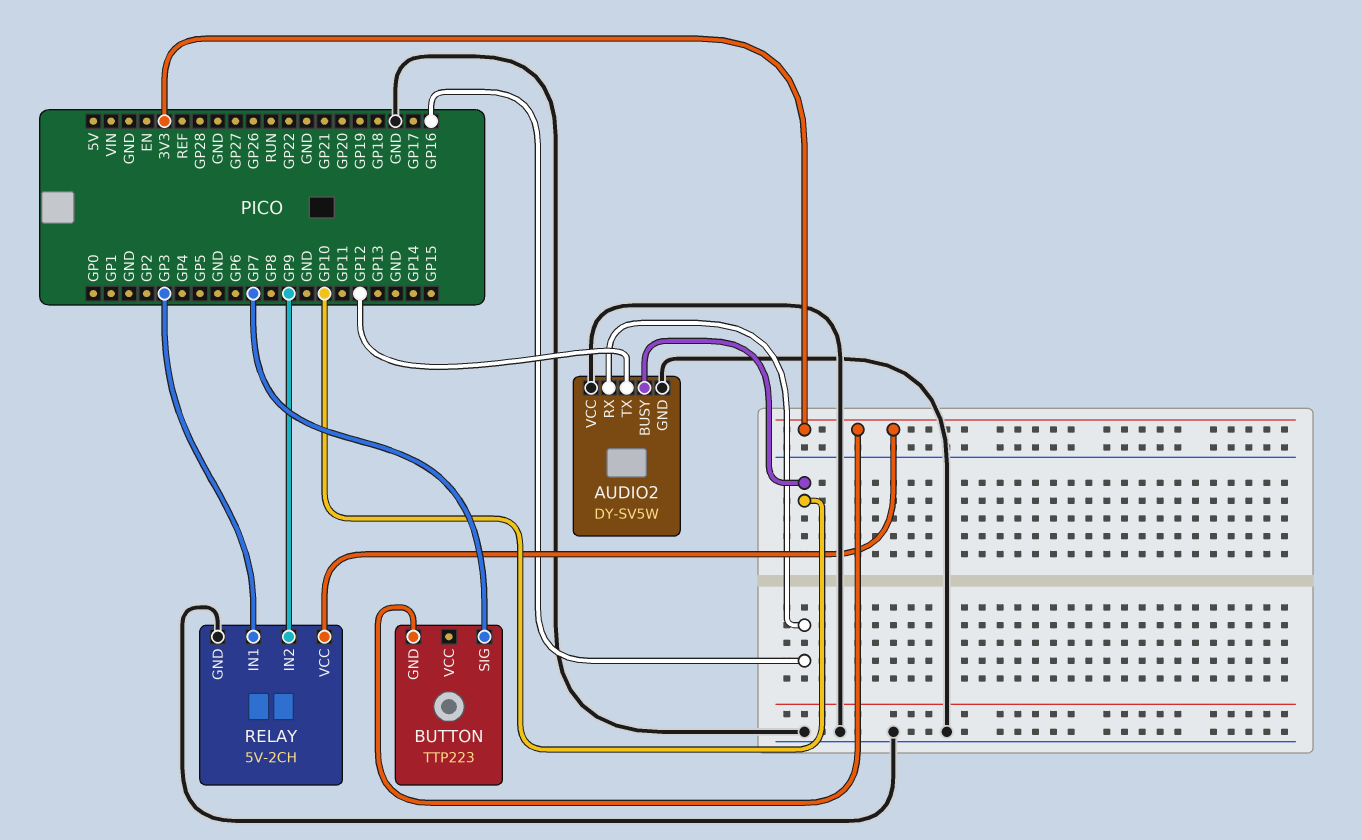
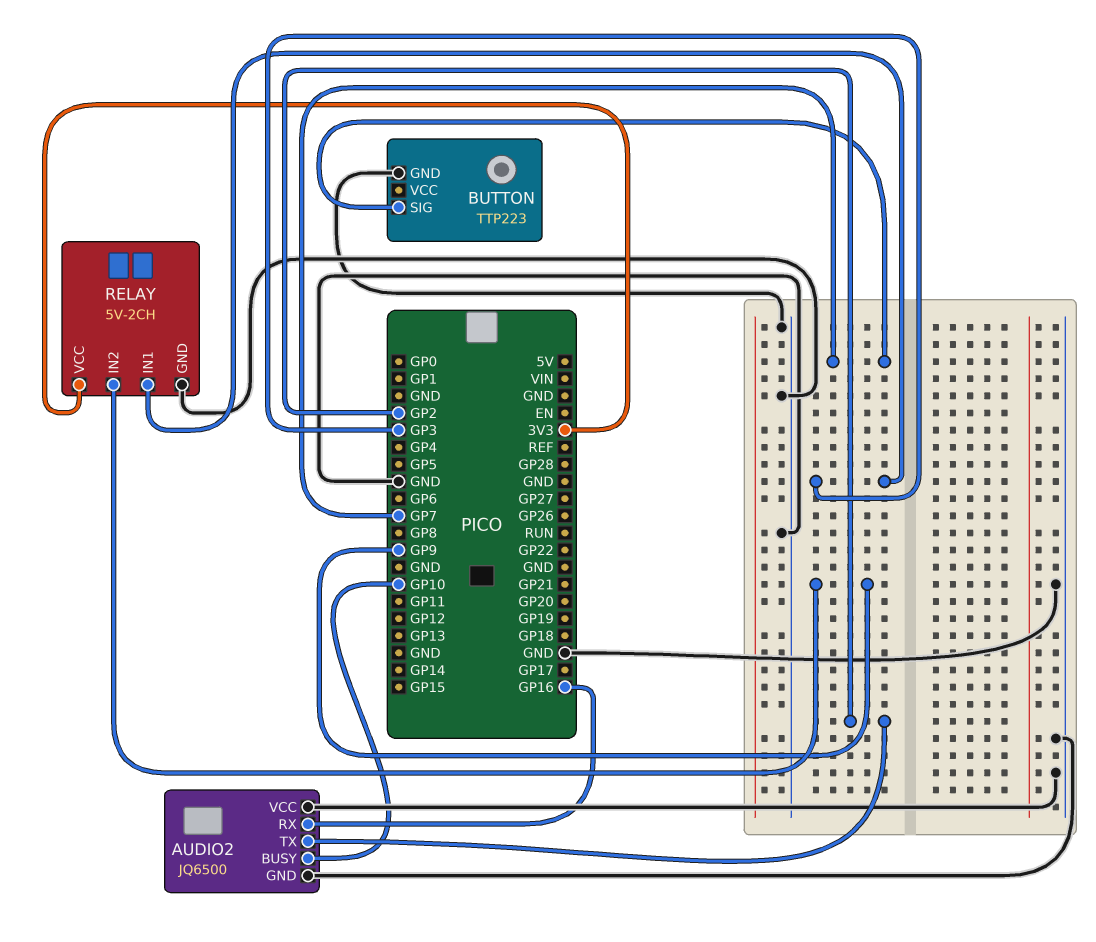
AUDIO2: DY-SV5W -> JQ6500
AUDIO2 pin TX: GP12 -> GP2
BUTTON pin GND: 3V3 -> GND

